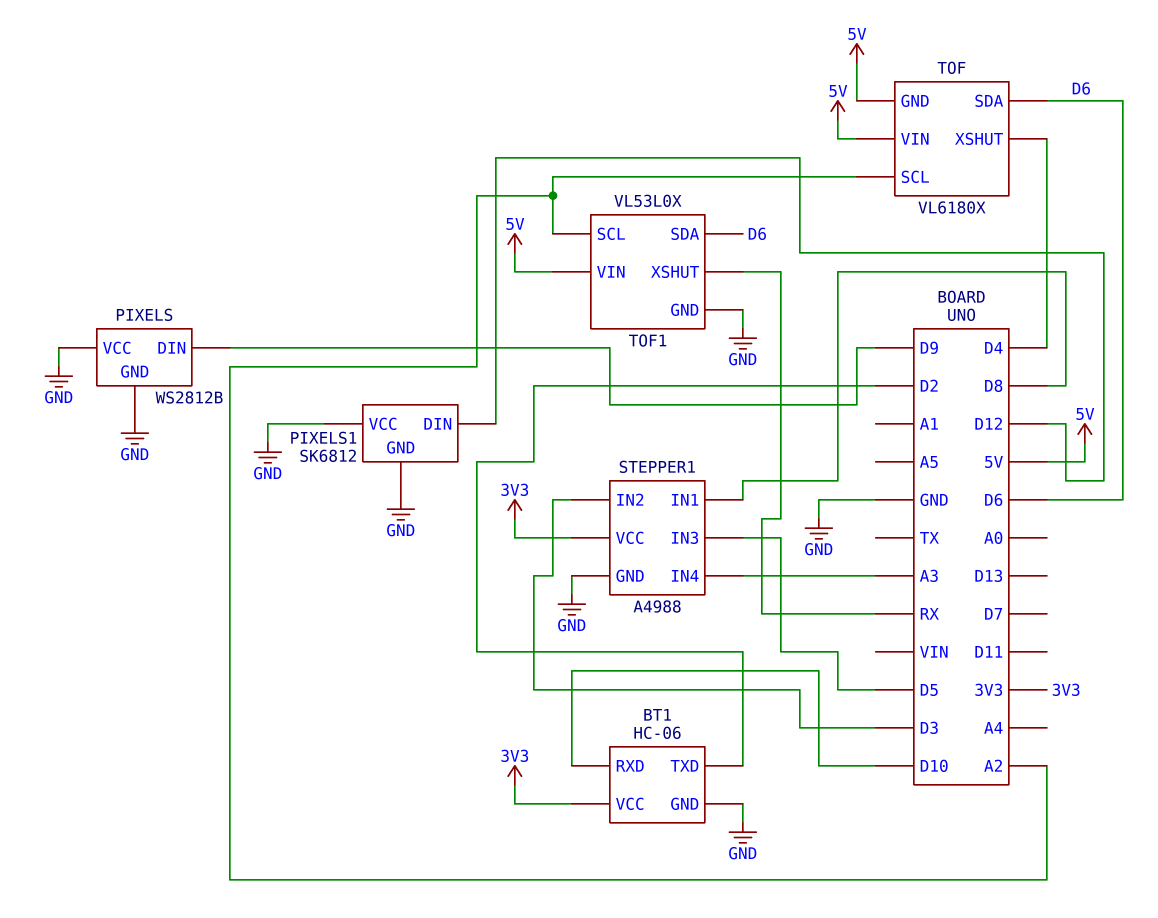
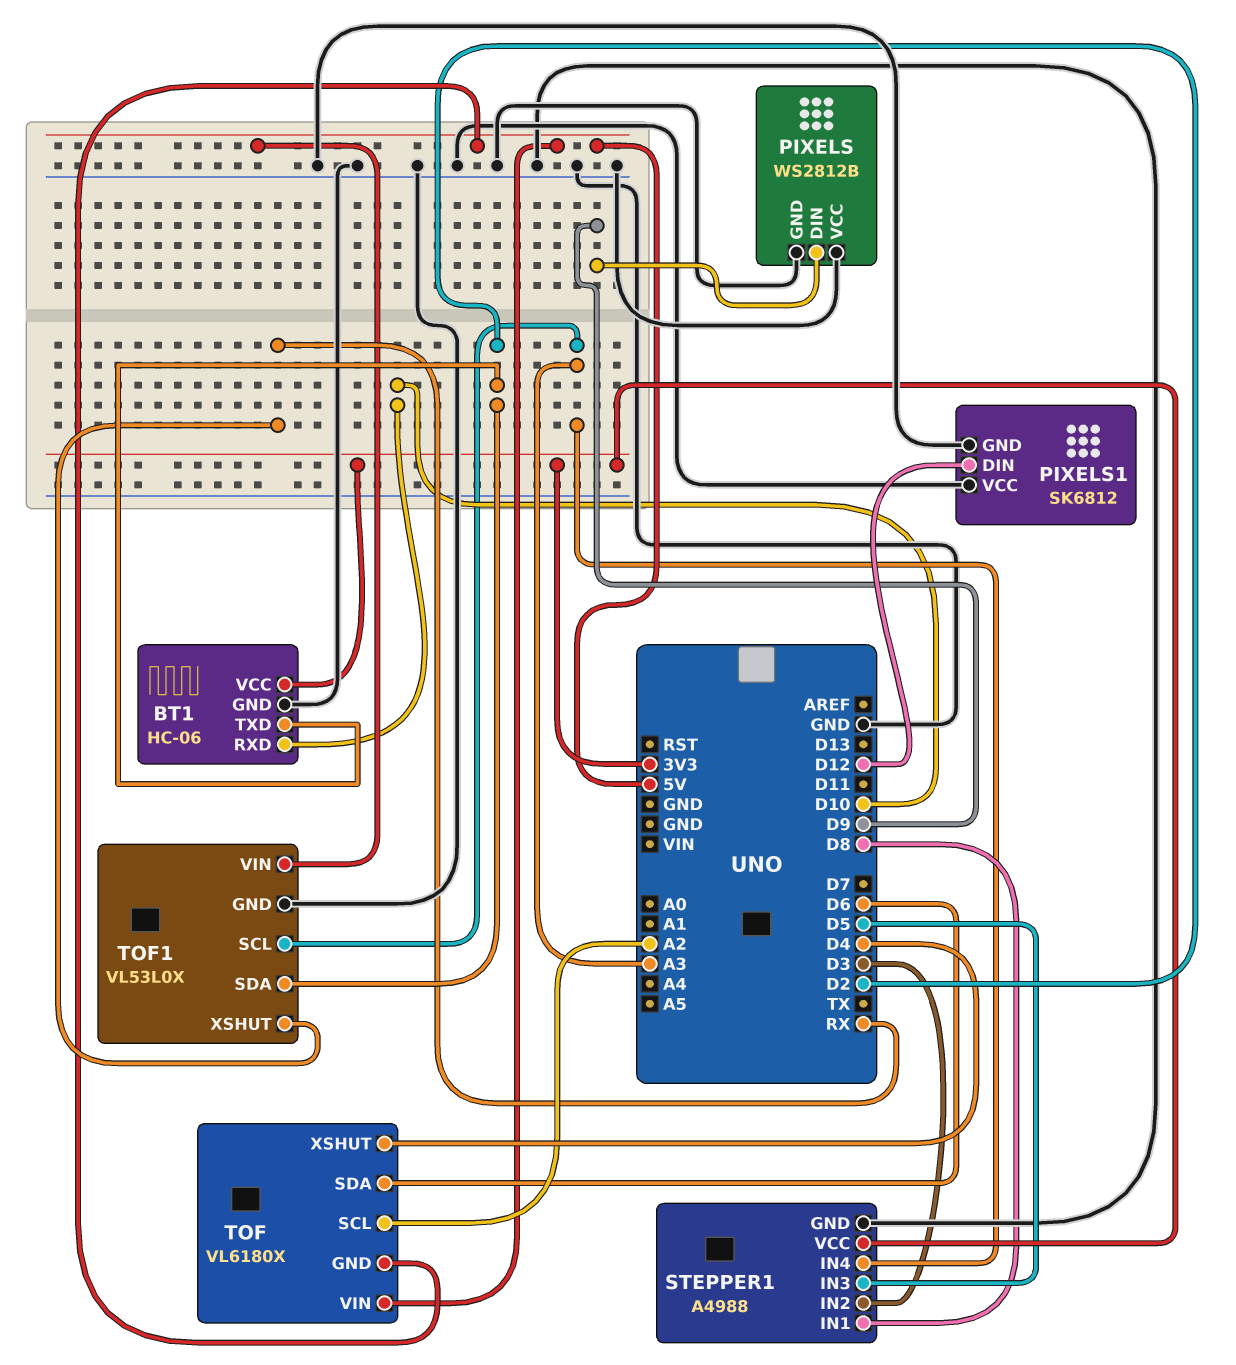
TOF1 pin SCL: A2 -> A3
TOF1 pin SDA: D6 -> D2

